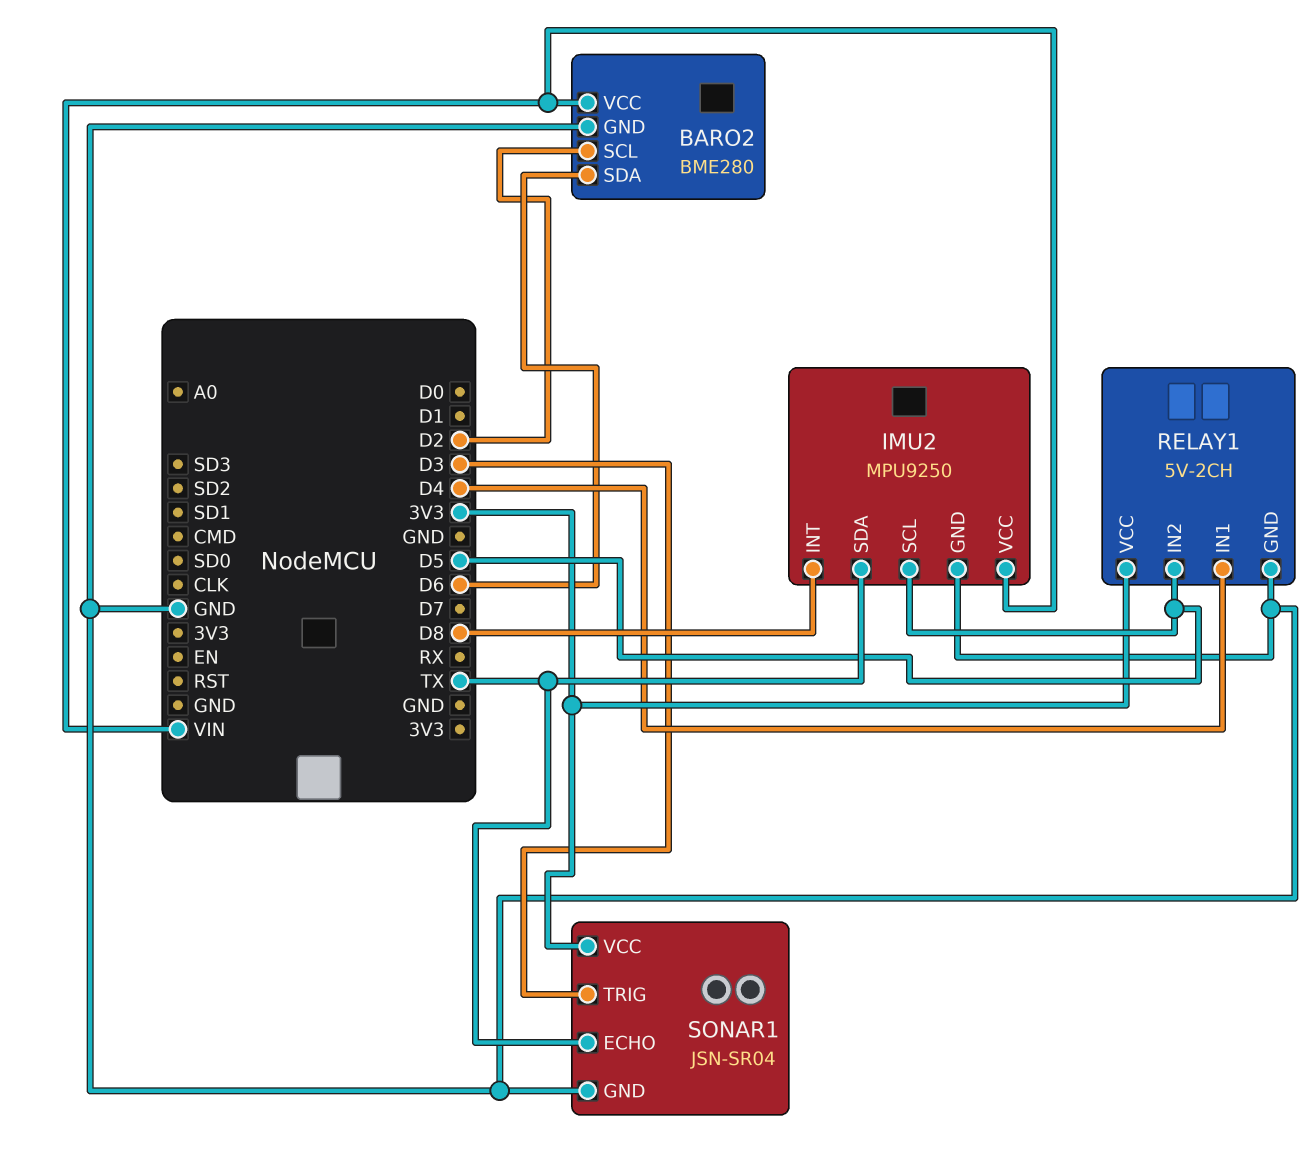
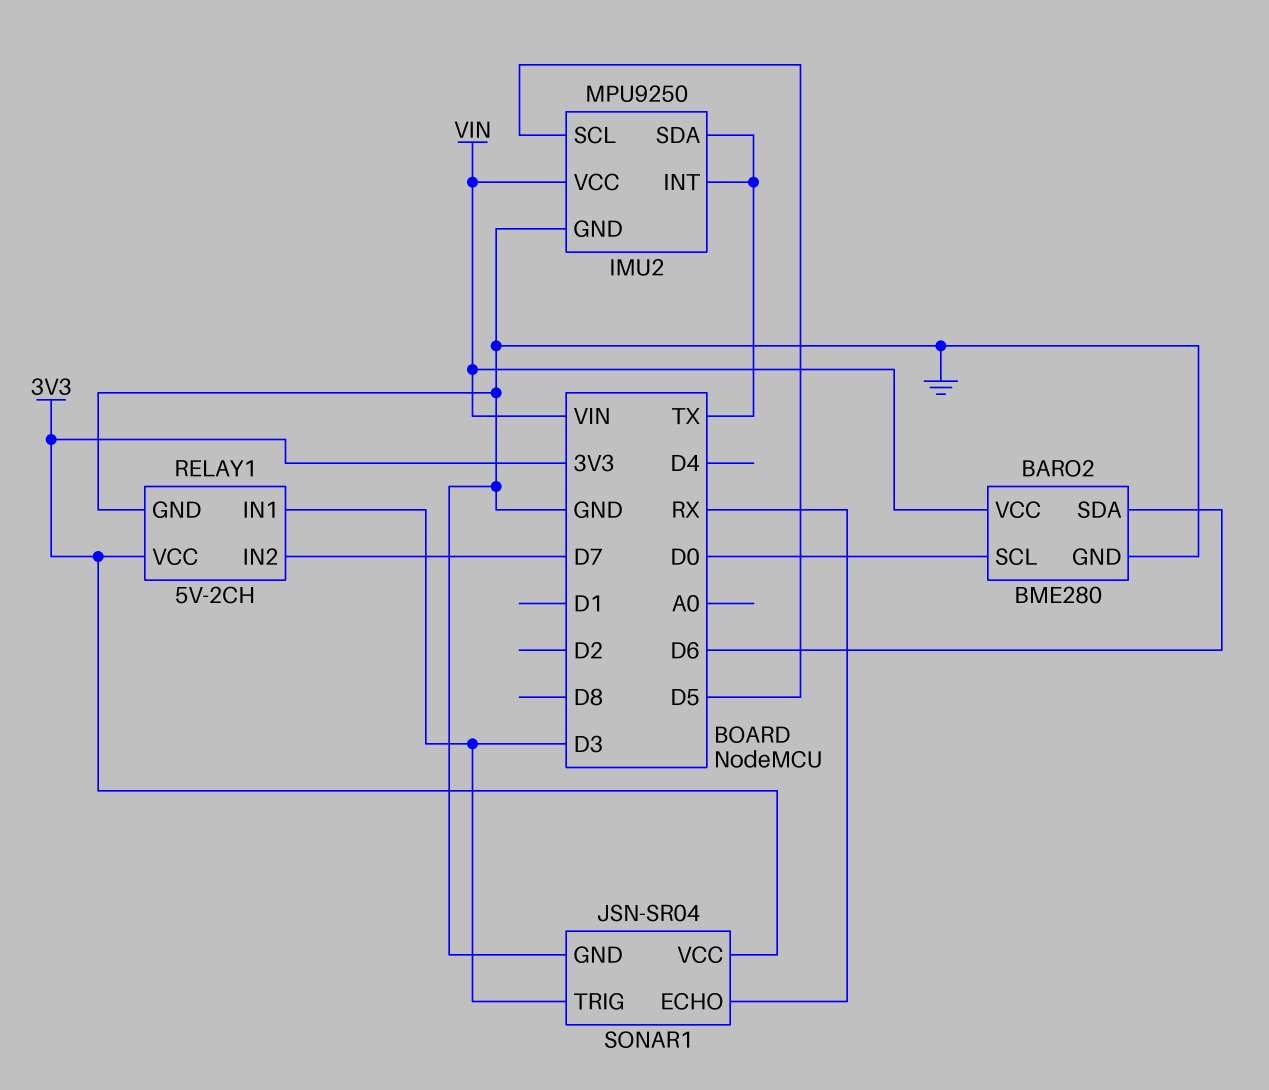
BARO2 pin SCL: D2 -> D0
IMU2 pin INT: D8 -> TX
RELAY1 pin IN1: D4 -> D3
RELAY1 pin IN2: D5 -> D7
SONAR1 pin ECHO: TX -> RX

